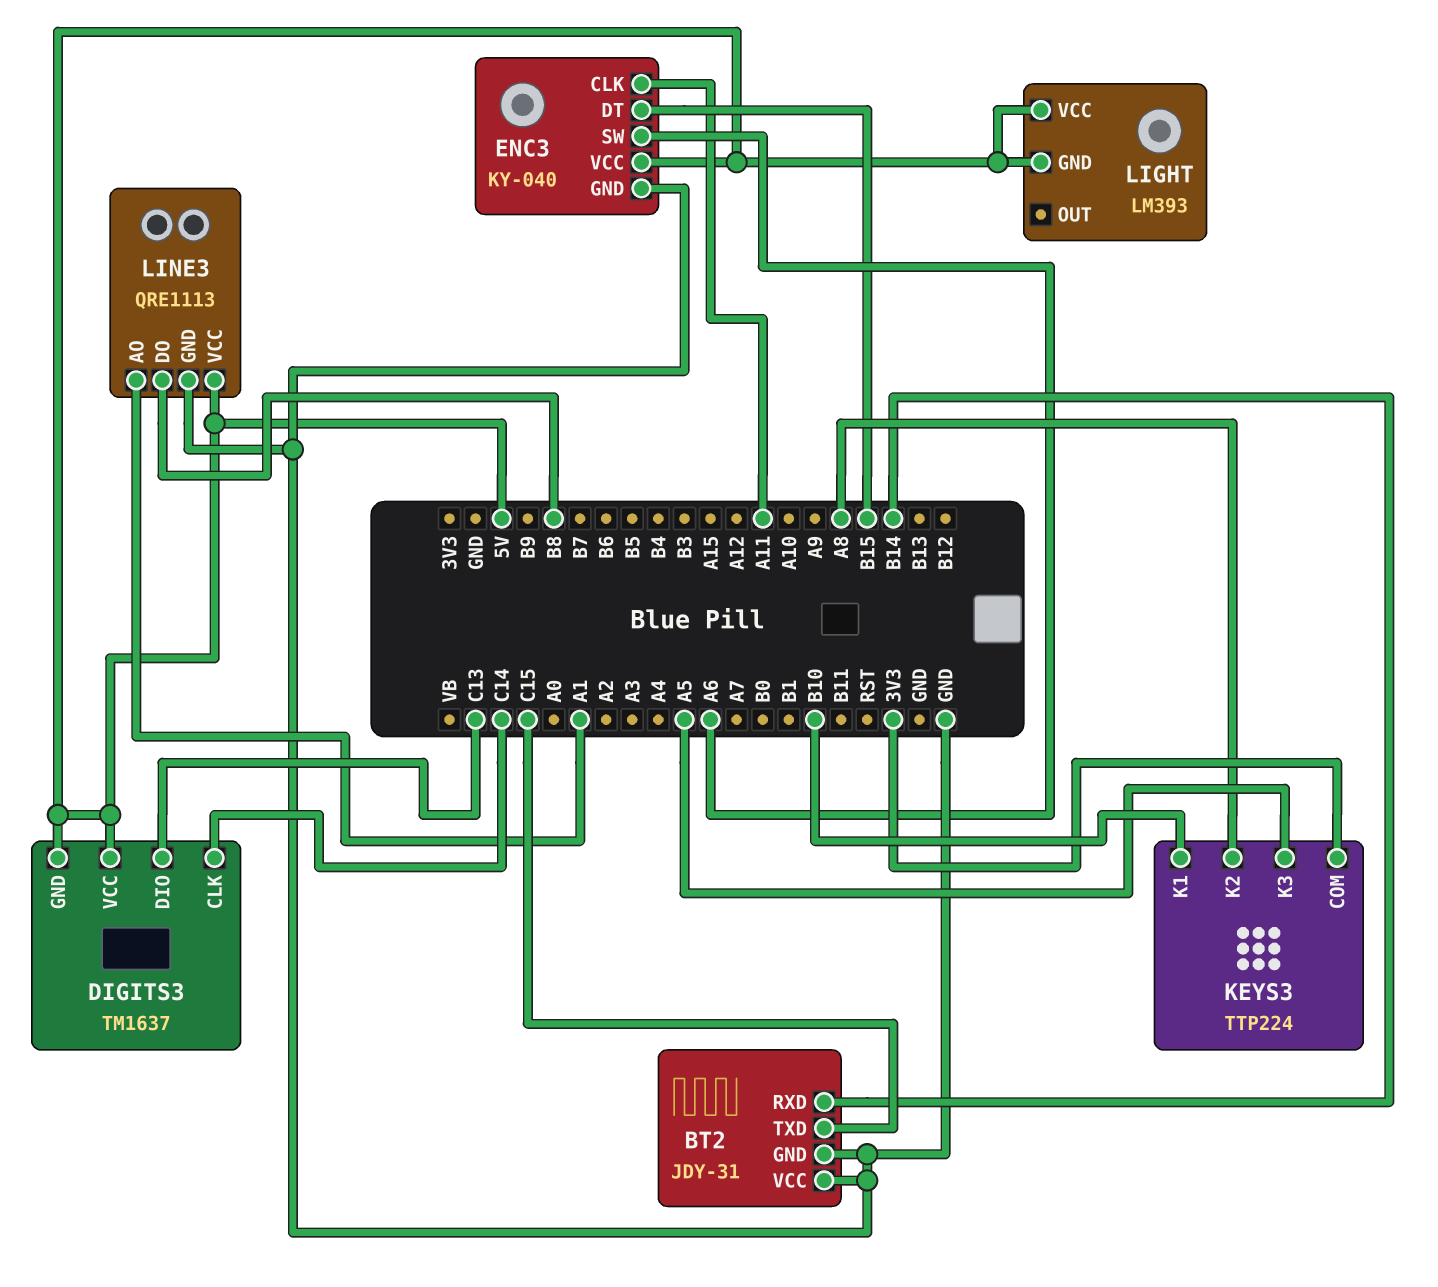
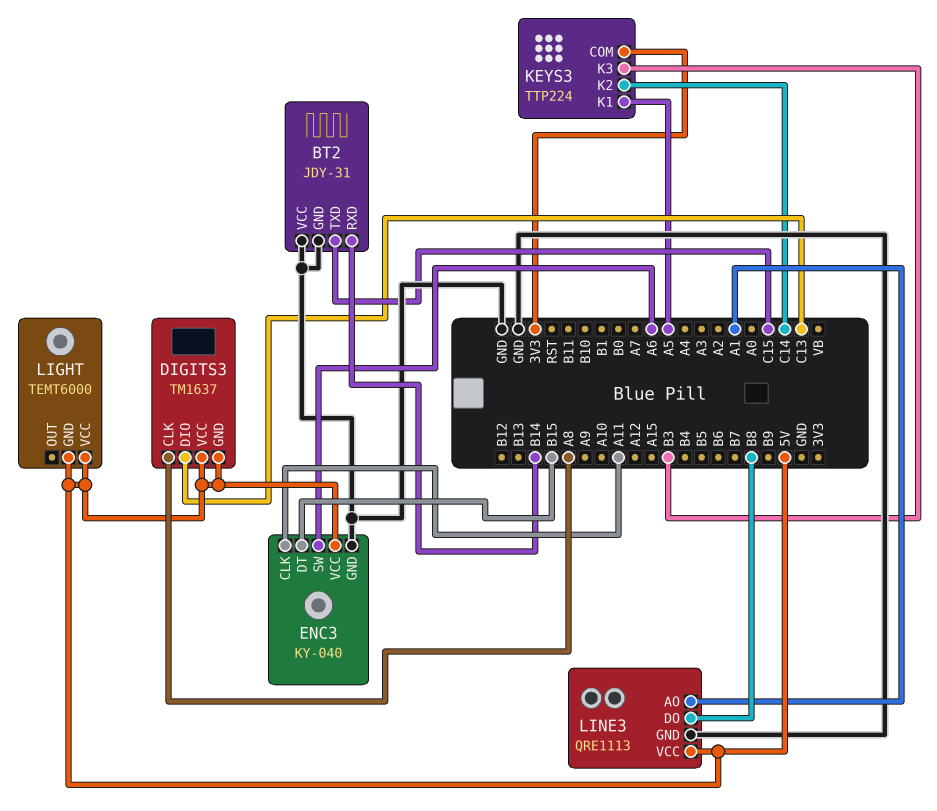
DIGITS3 pin CLK: C14 -> A8
KEYS3 pin K1: B10 -> A5
KEYS3 pin K2: A8 -> C14
KEYS3 pin K3: A5 -> B3
LIGHT: LM393 -> TEMT6000

